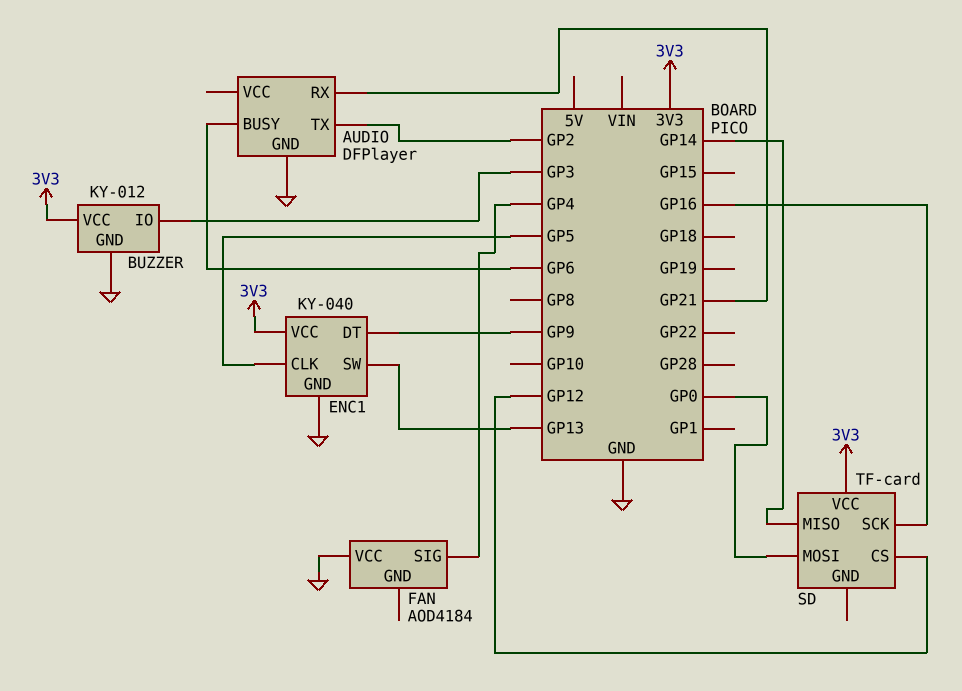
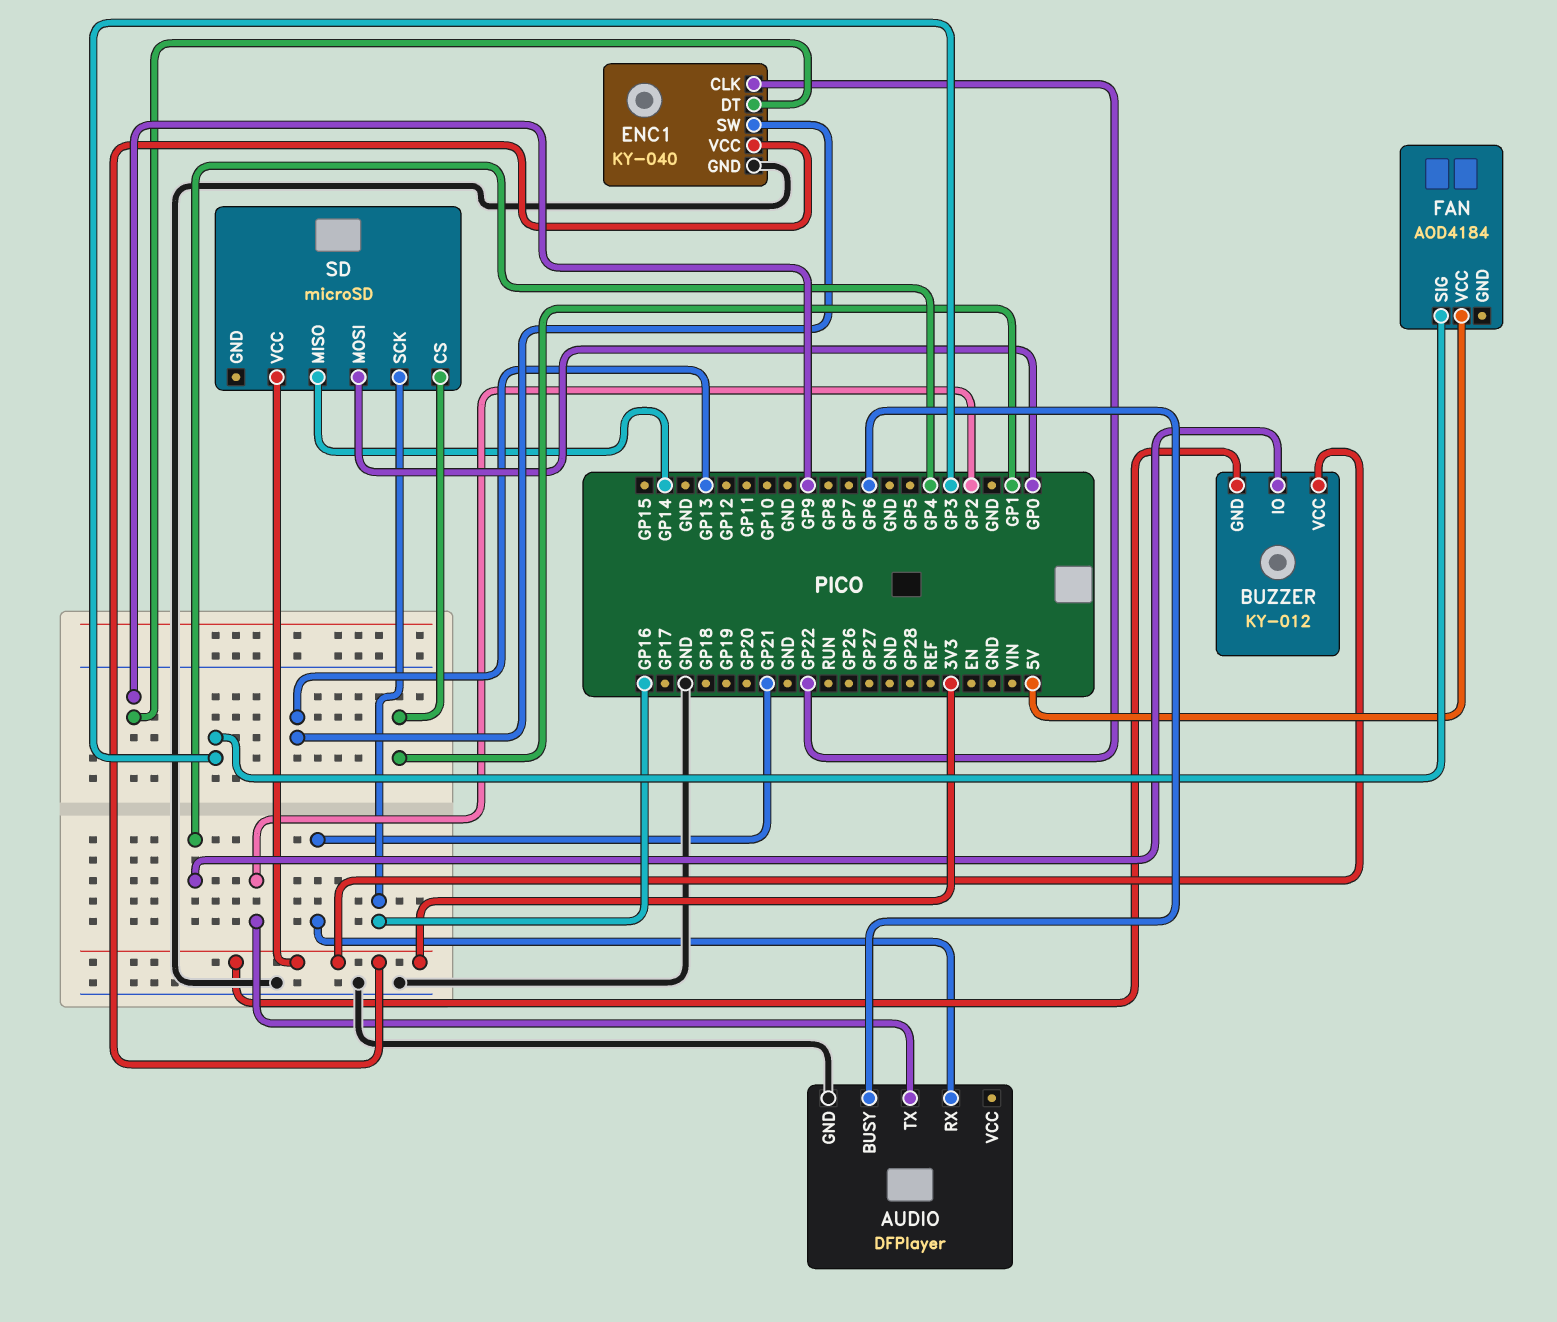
BUZZER pin GND: GND -> 3V3
BUZZER pin IO: GP3 -> GP4
ENC1 pin CLK: GP5 -> GP22
FAN pin SIG: GP4 -> GP3
FAN pin VCC: GND -> 5V
SD: TF-card -> microSD
SD pin CS: GP12 -> GP1

